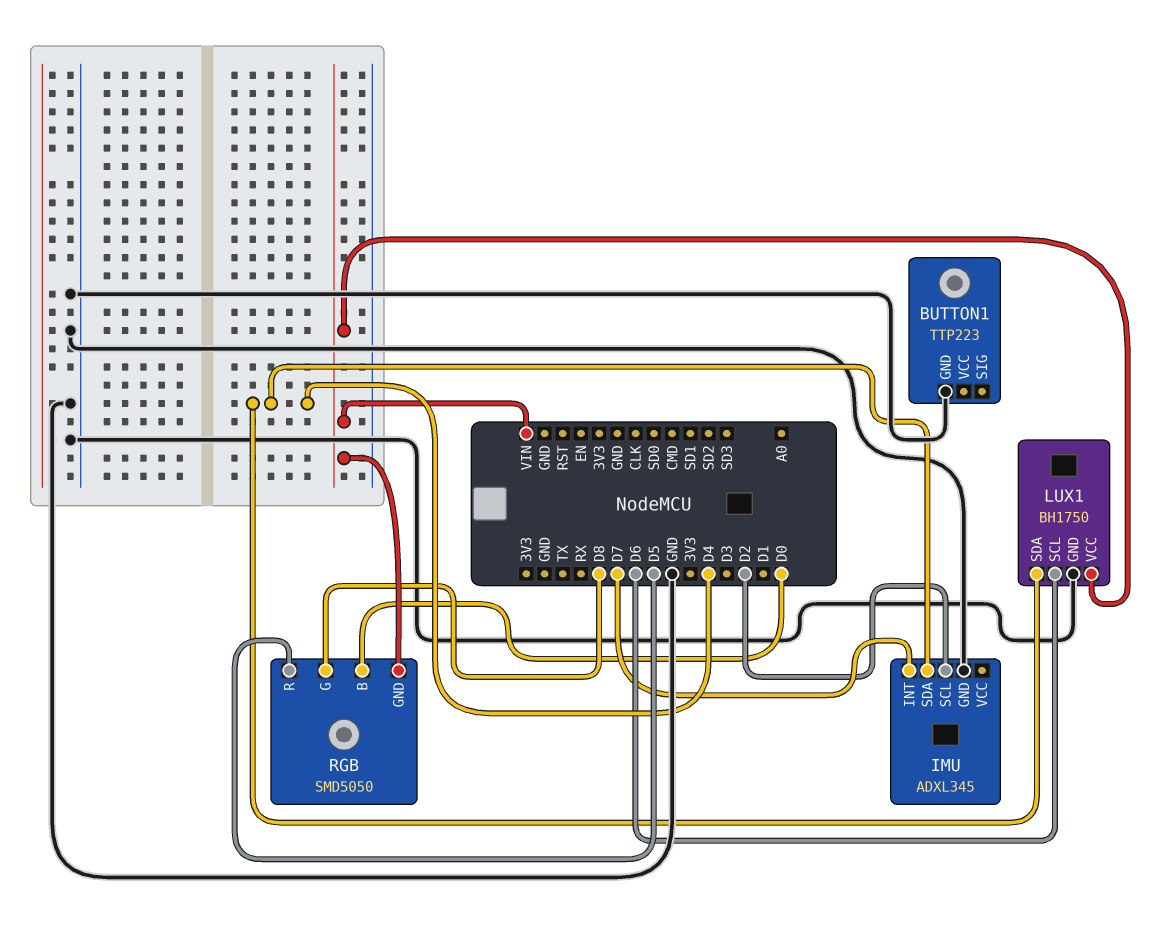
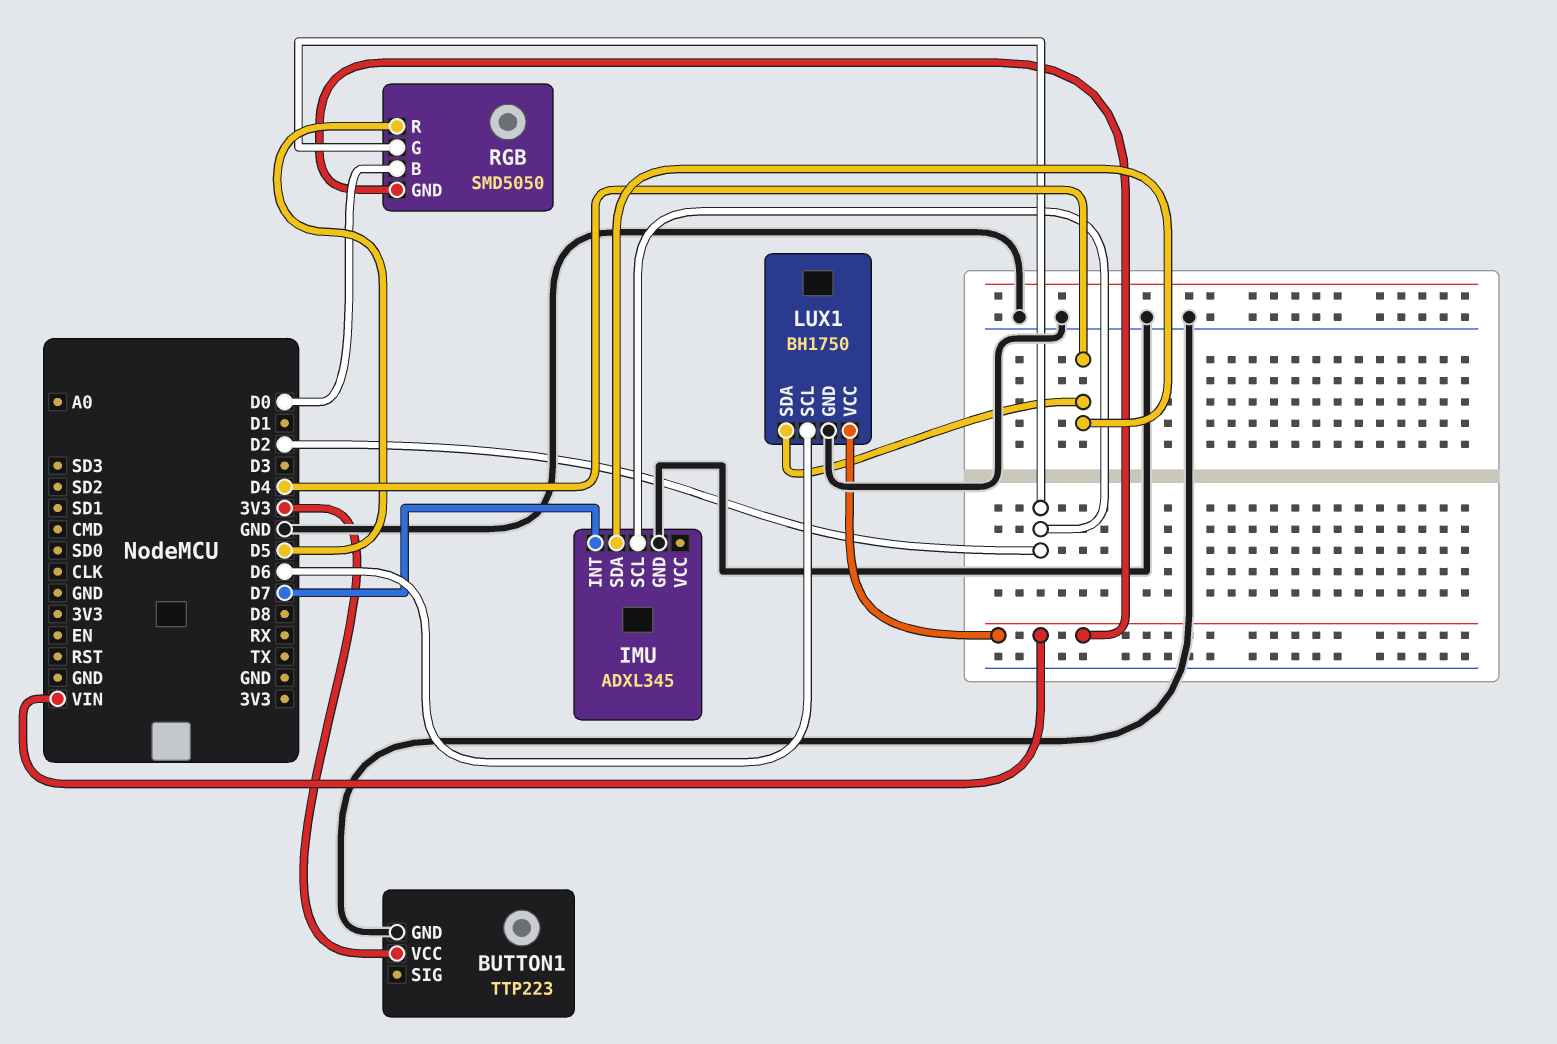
BUTTON1 pin VCC: none -> 3V3
RGB pin G: D8 -> D2

